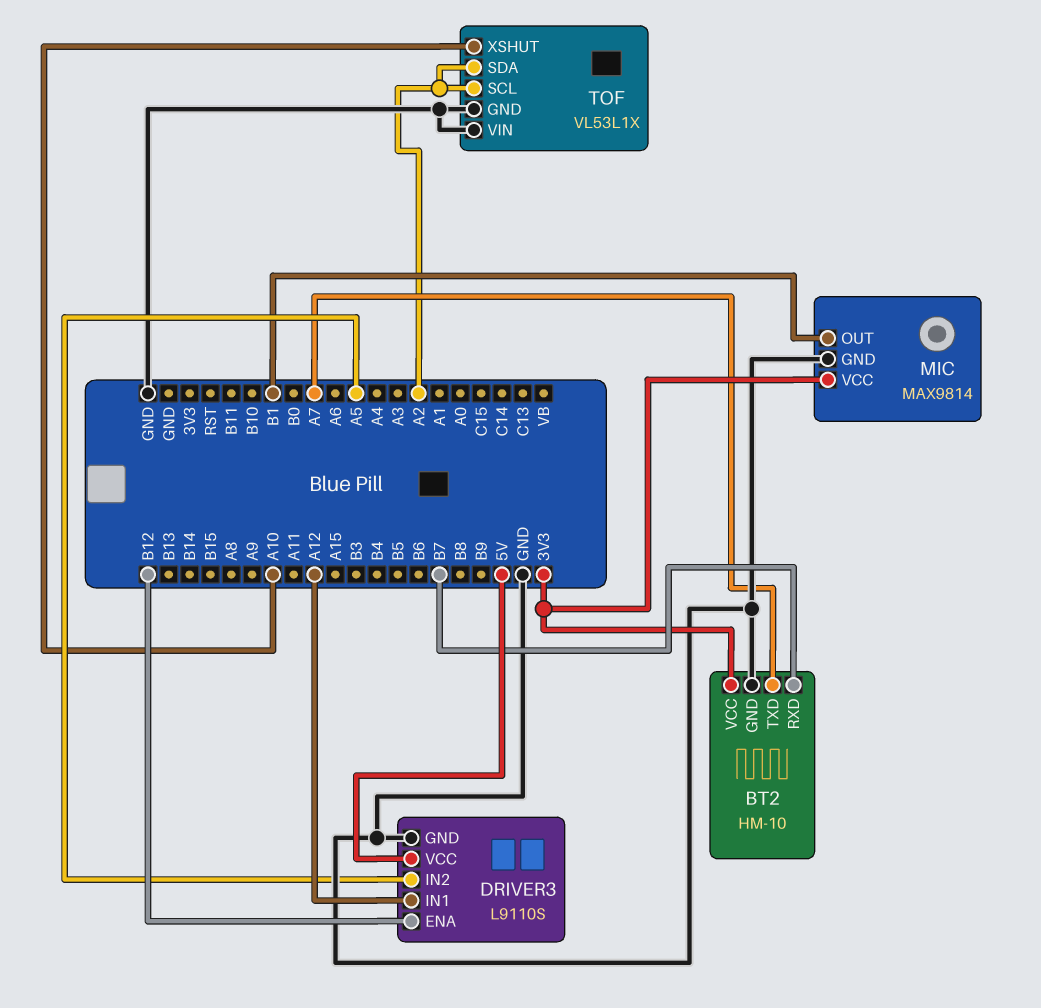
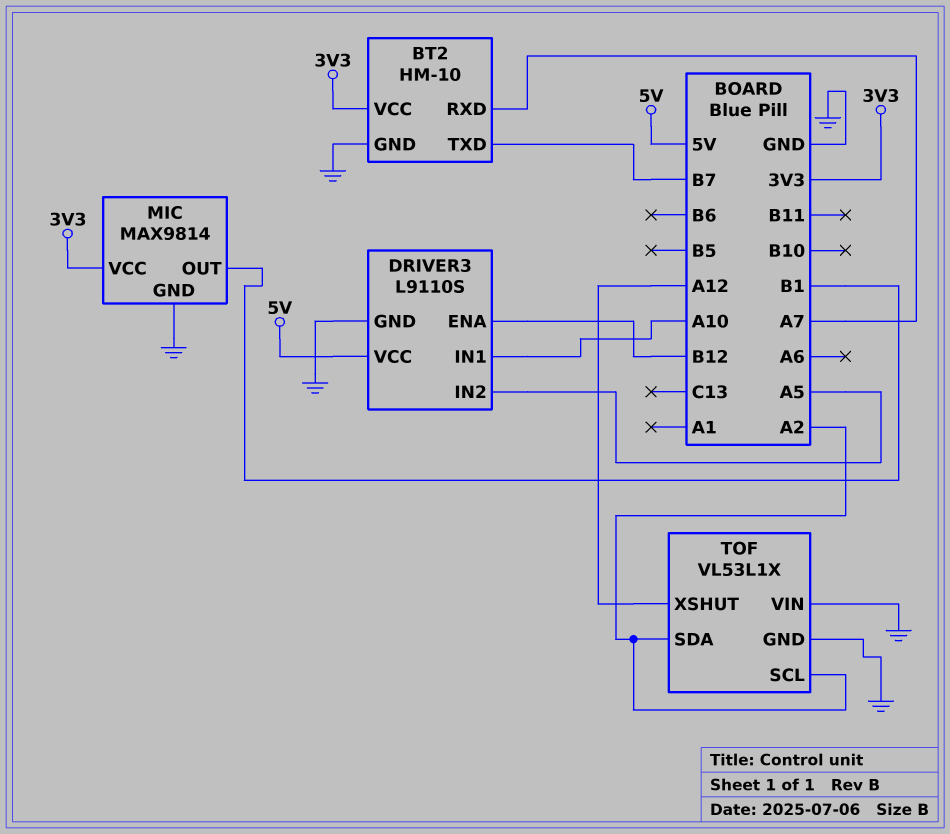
BT2 pin RXD: B7 -> A7
BT2 pin TXD: A7 -> B7
DRIVER3 pin IN1: A12 -> A10
TOF pin XSHUT: A10 -> A12

